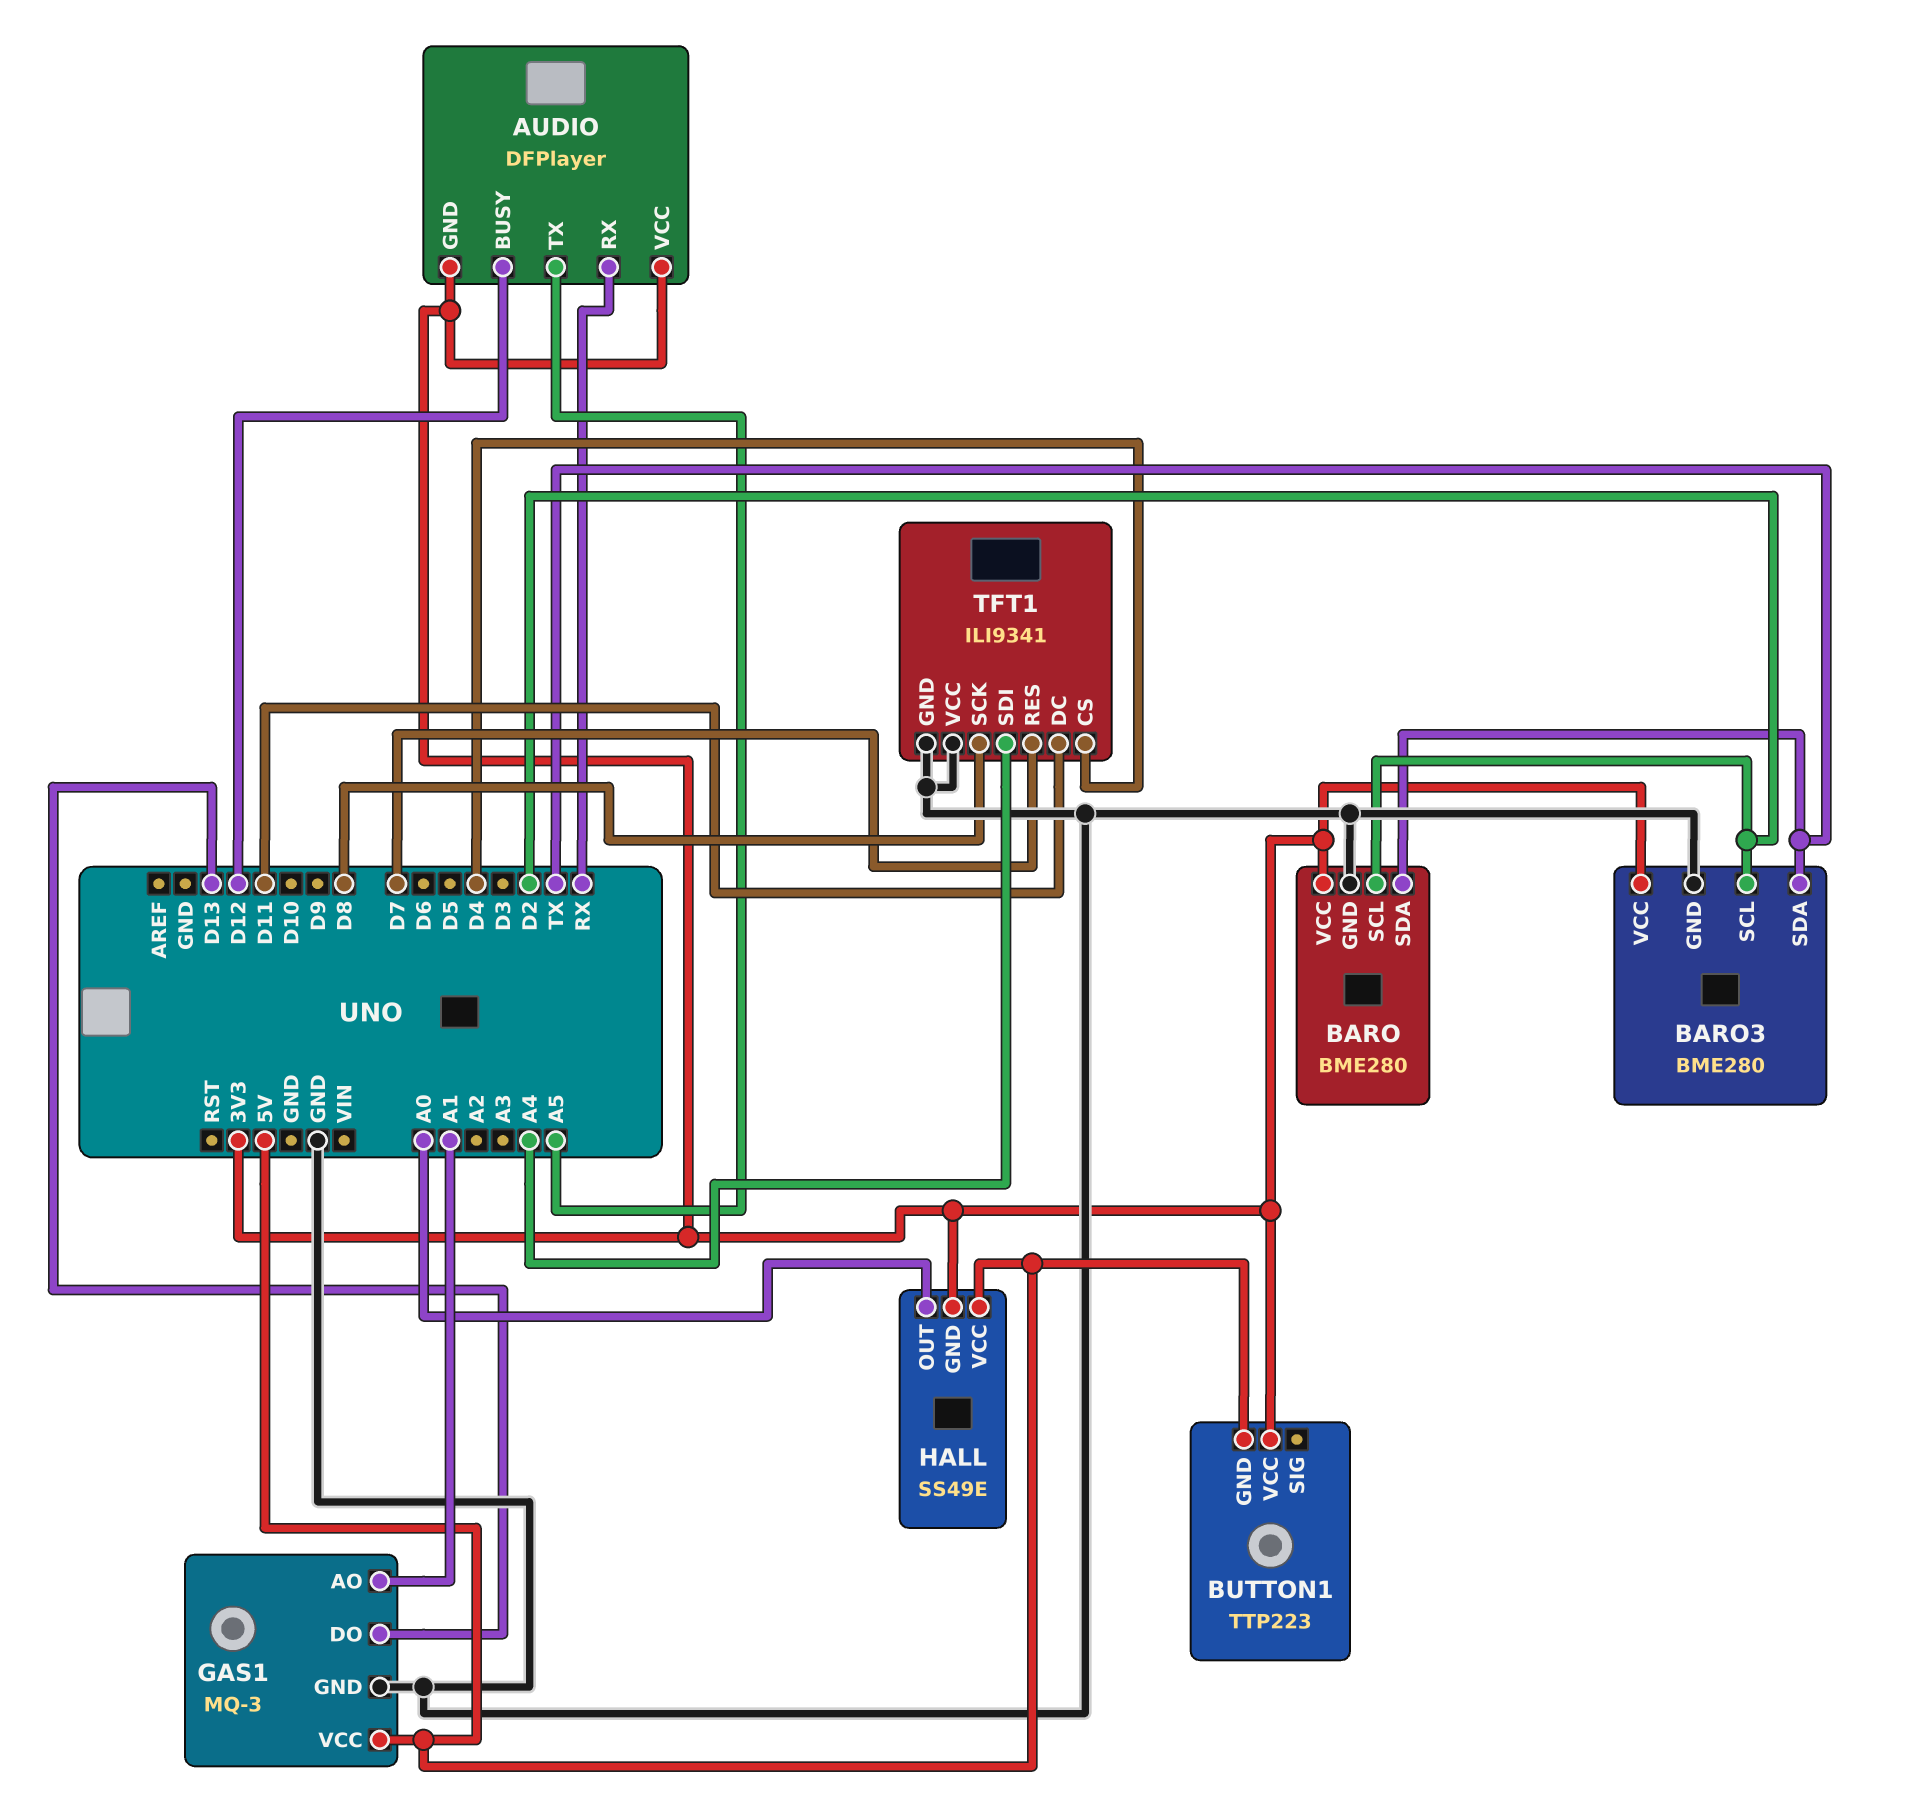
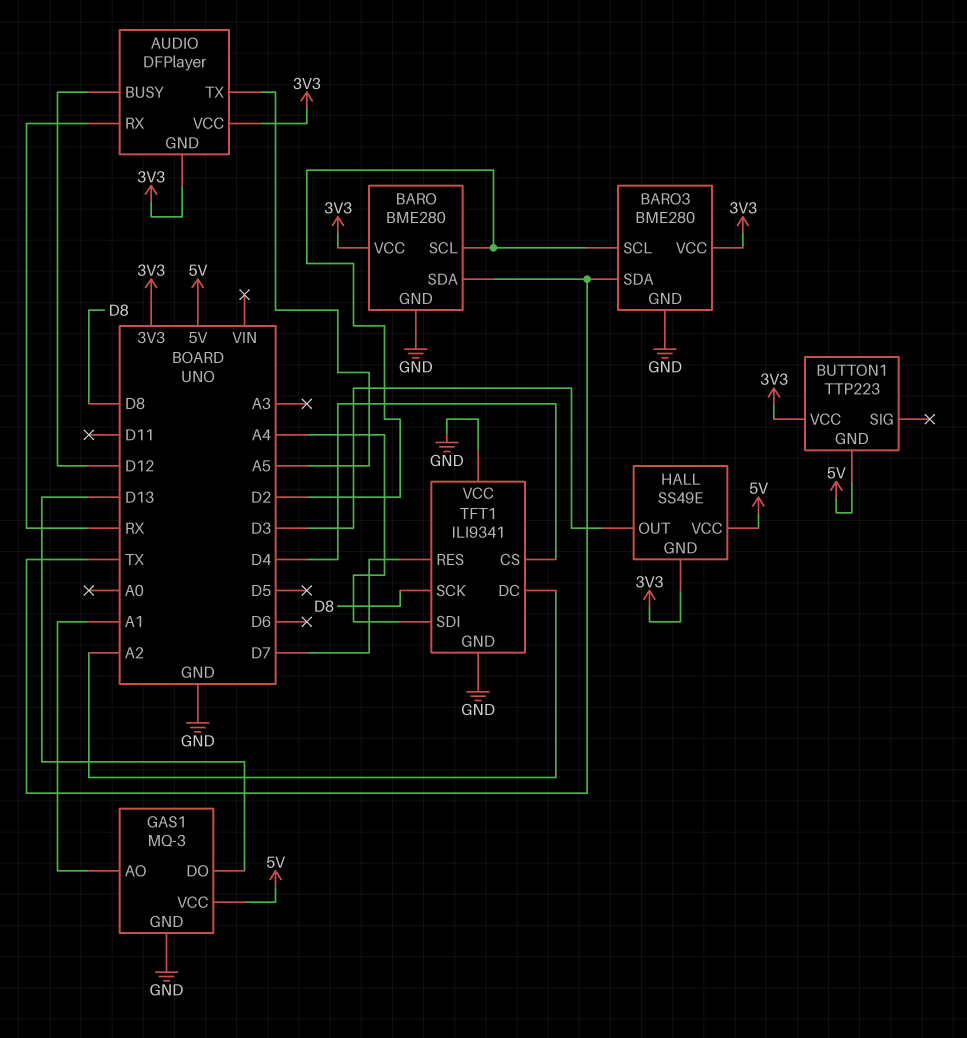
HALL pin OUT: A0 -> D3
TFT1 pin DC: D11 -> A2

